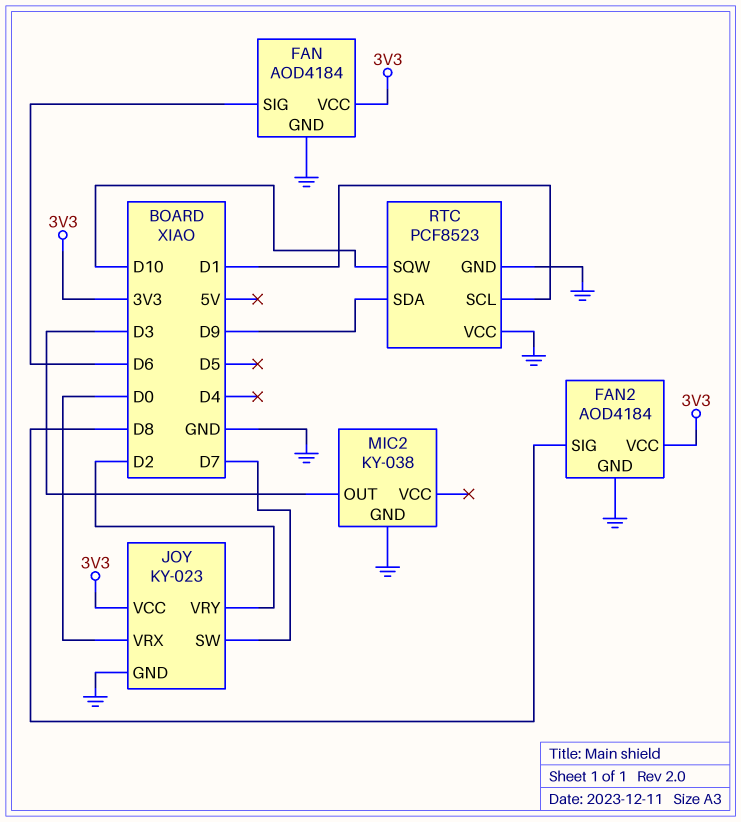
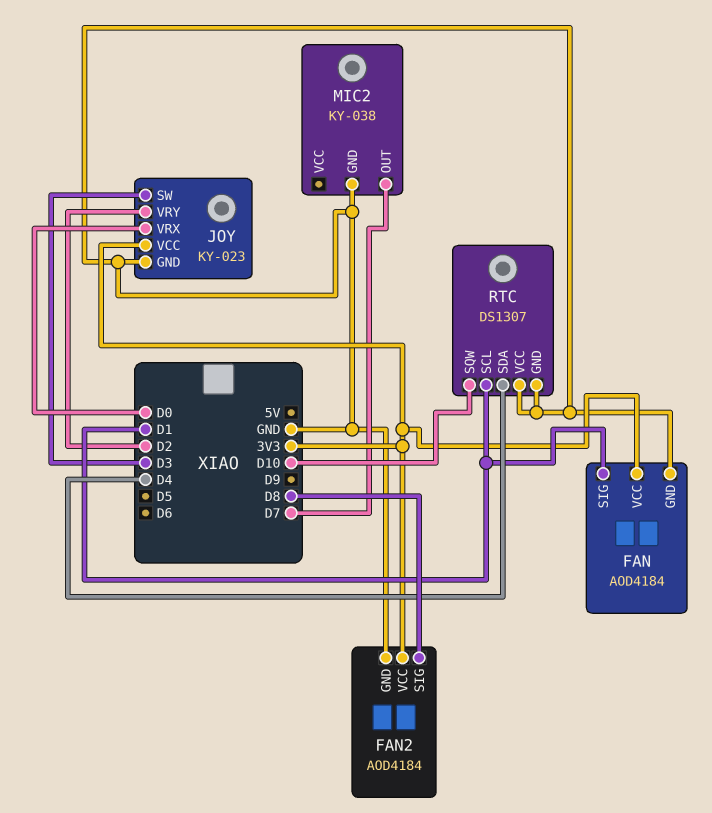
FAN pin SIG: D6 -> D1
JOY pin SW: D7 -> D3
MIC2 pin OUT: D3 -> D7
RTC: PCF8523 -> DS1307
RTC pin SDA: D9 -> D4

